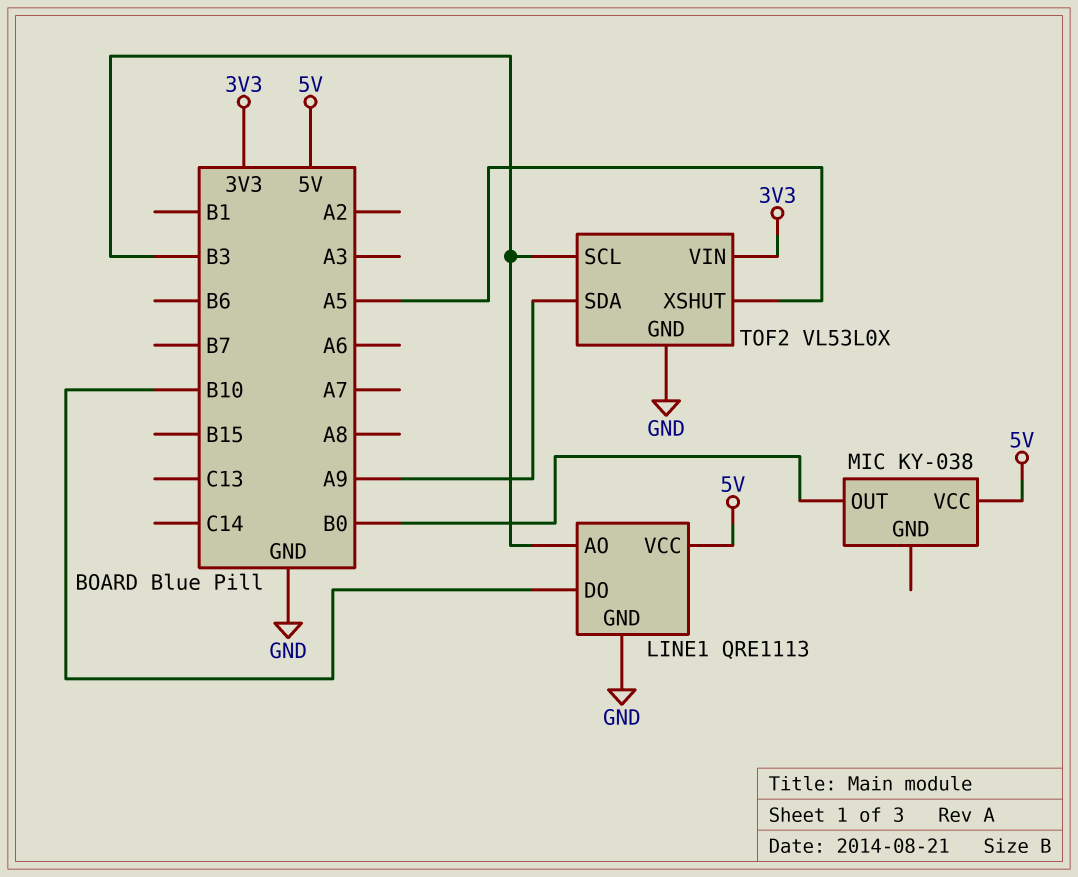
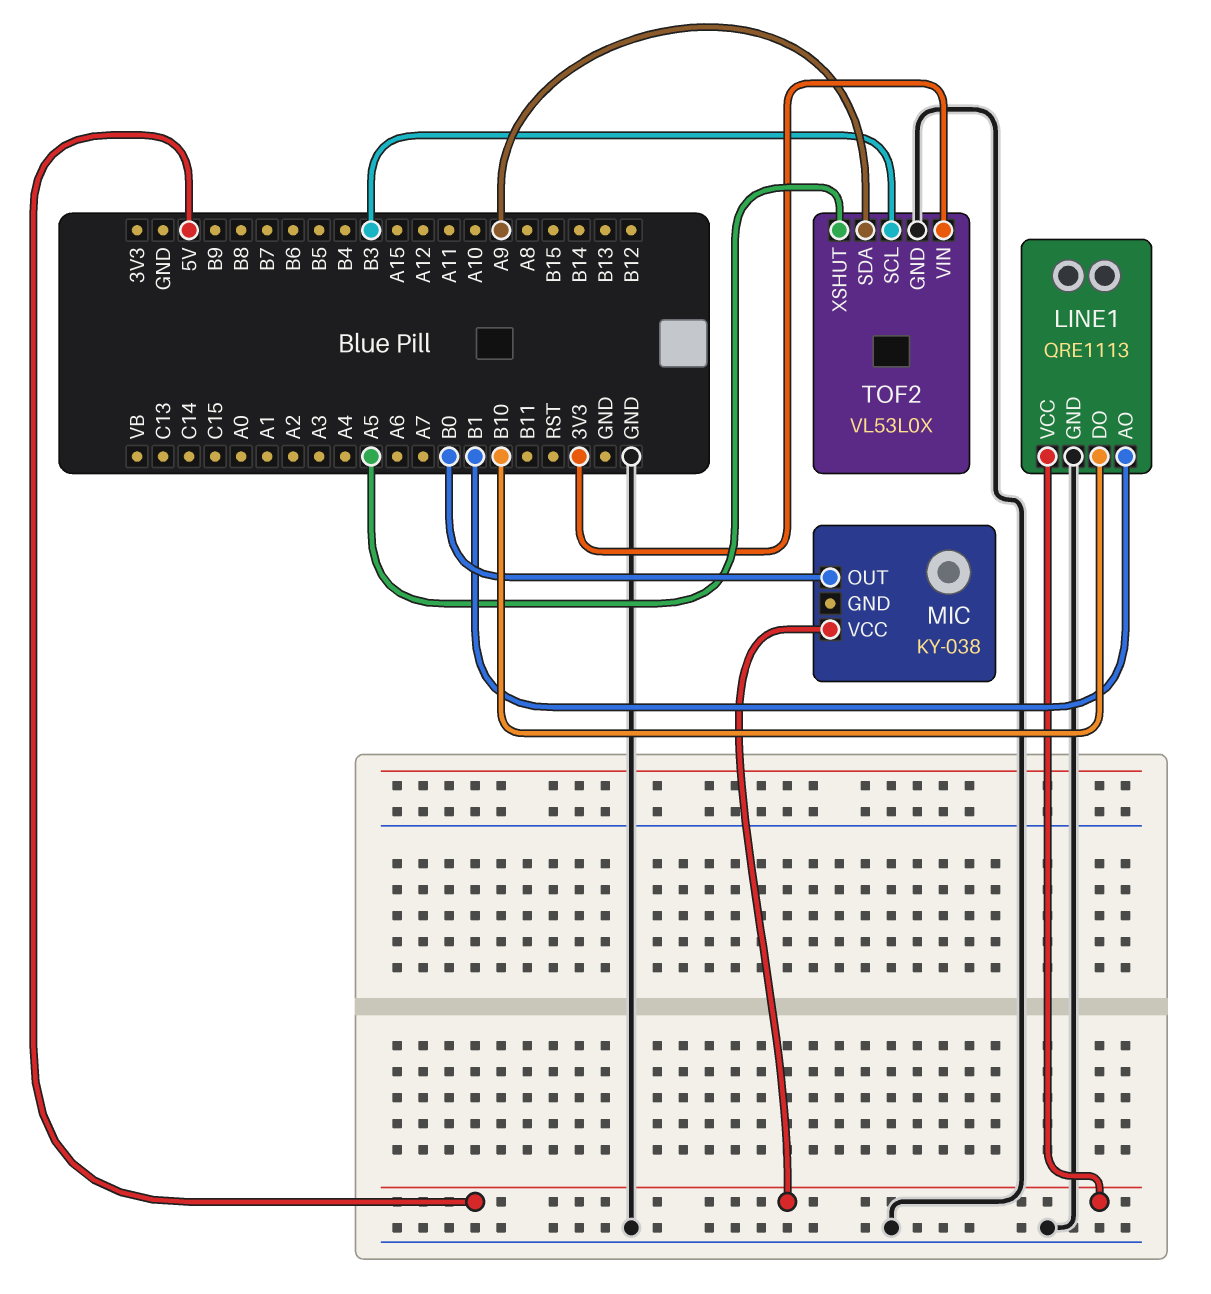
LINE1 pin AO: B3 -> B1

